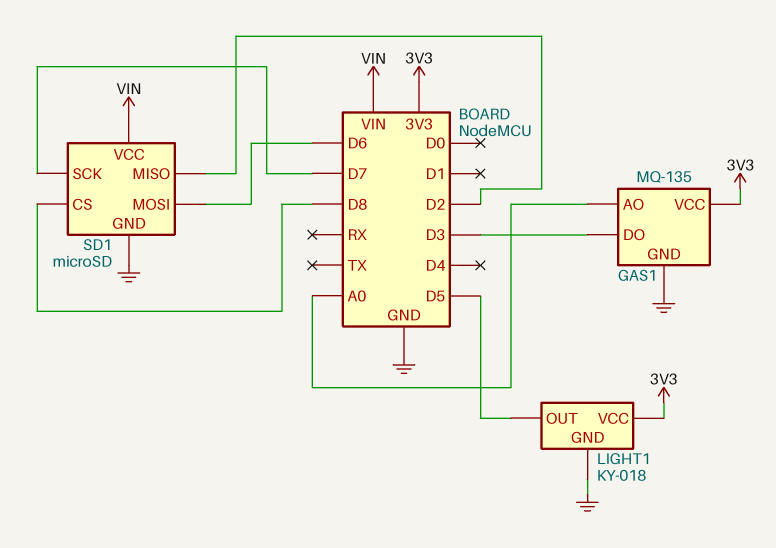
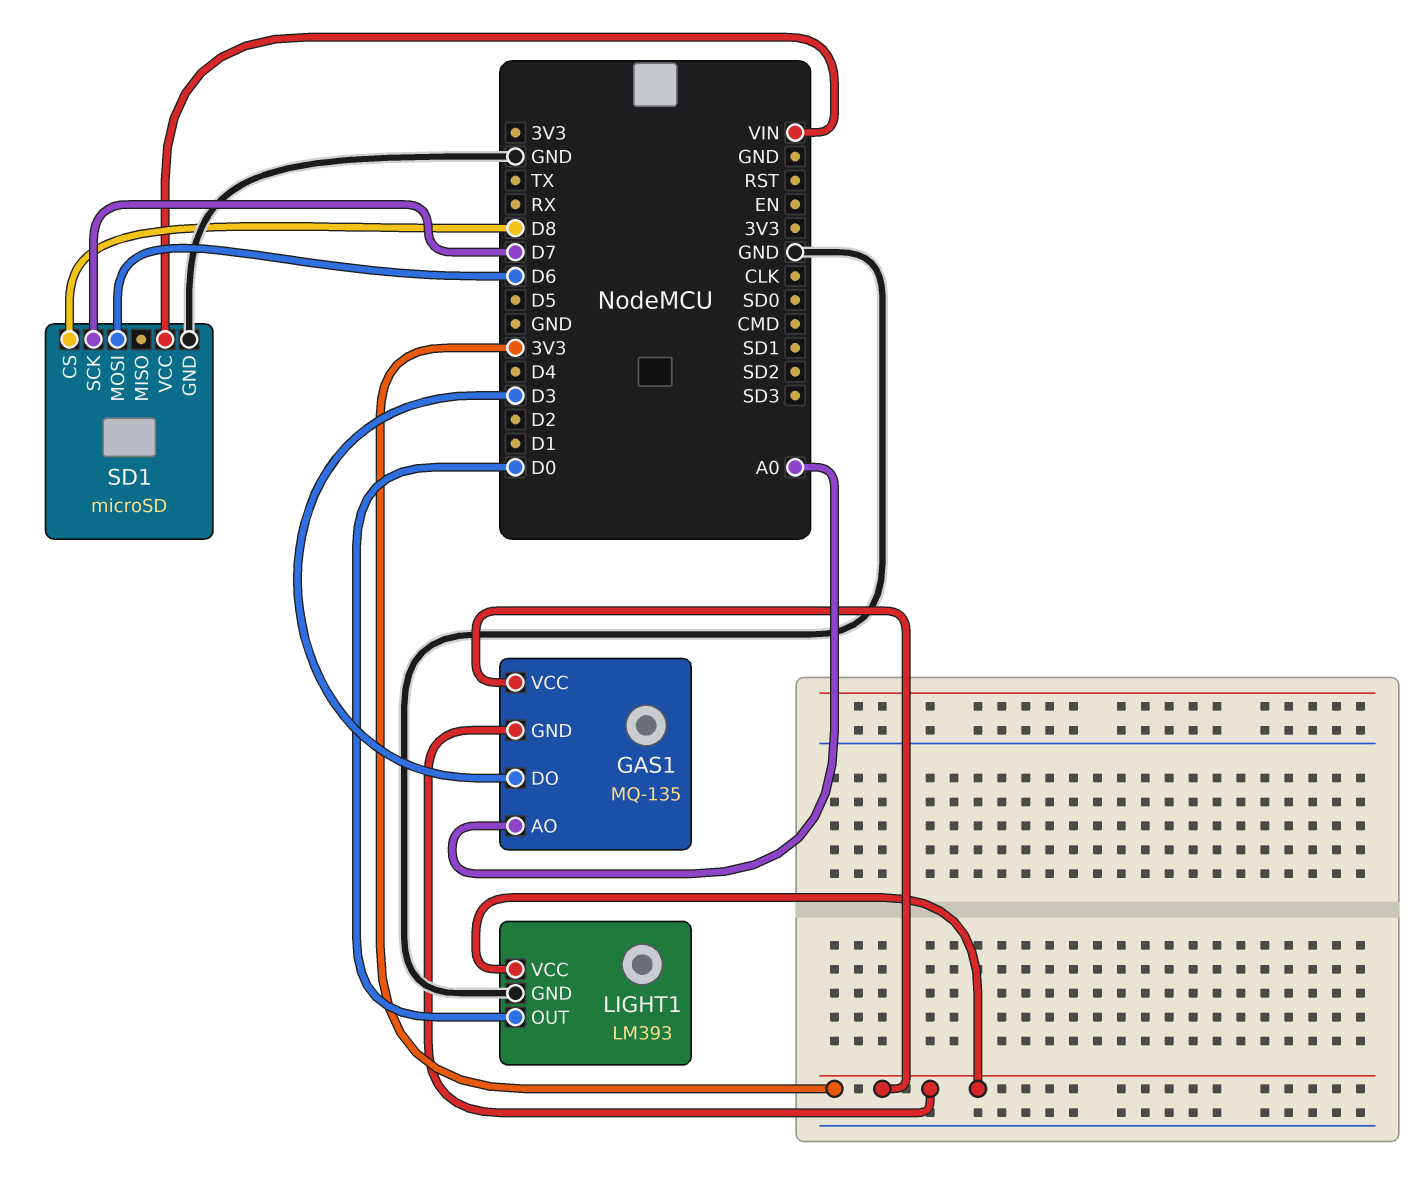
GAS1 pin GND: GND -> 3V3
LIGHT1: KY-018 -> LM393
LIGHT1 pin OUT: D5 -> D0
SD1 pin MISO: D2 -> none

